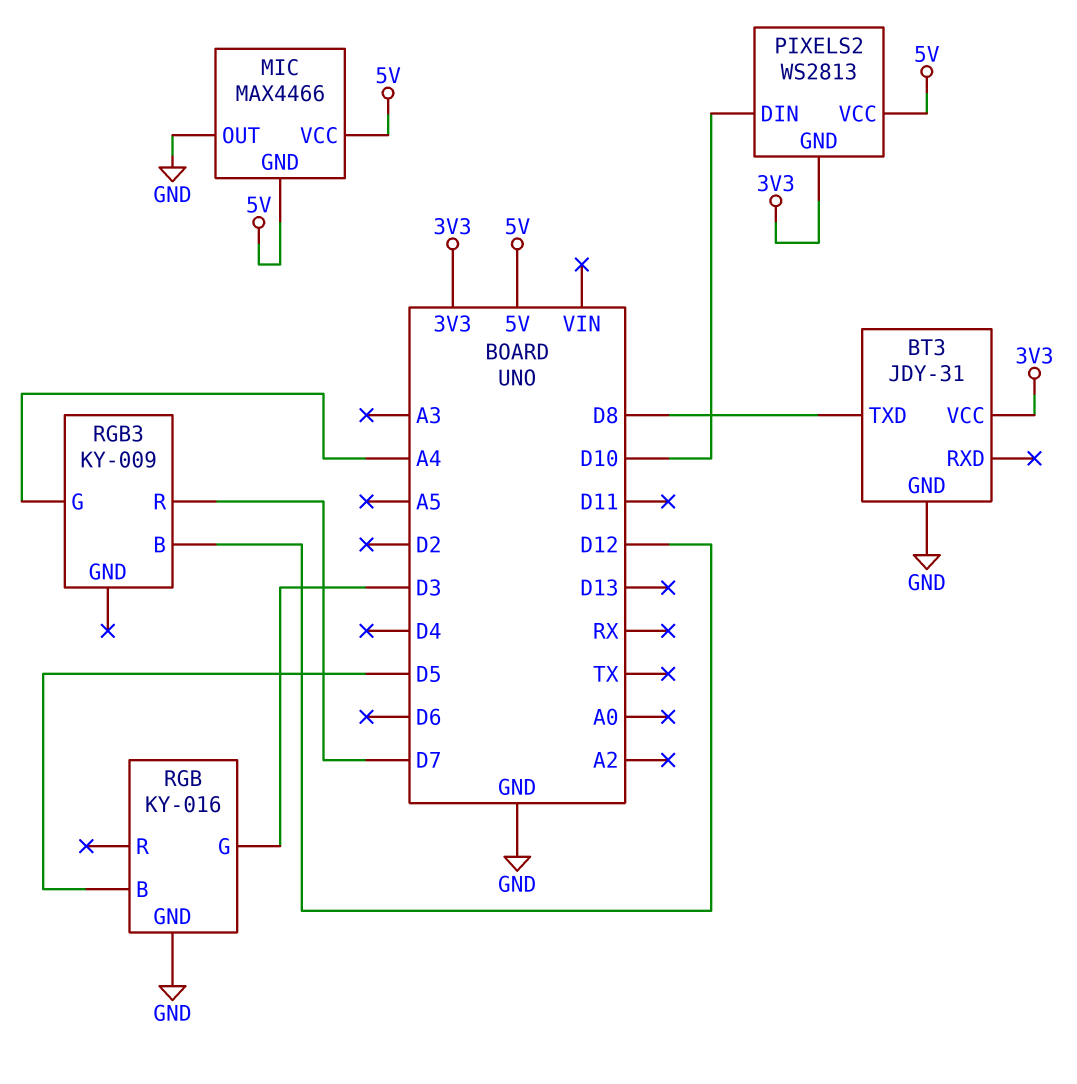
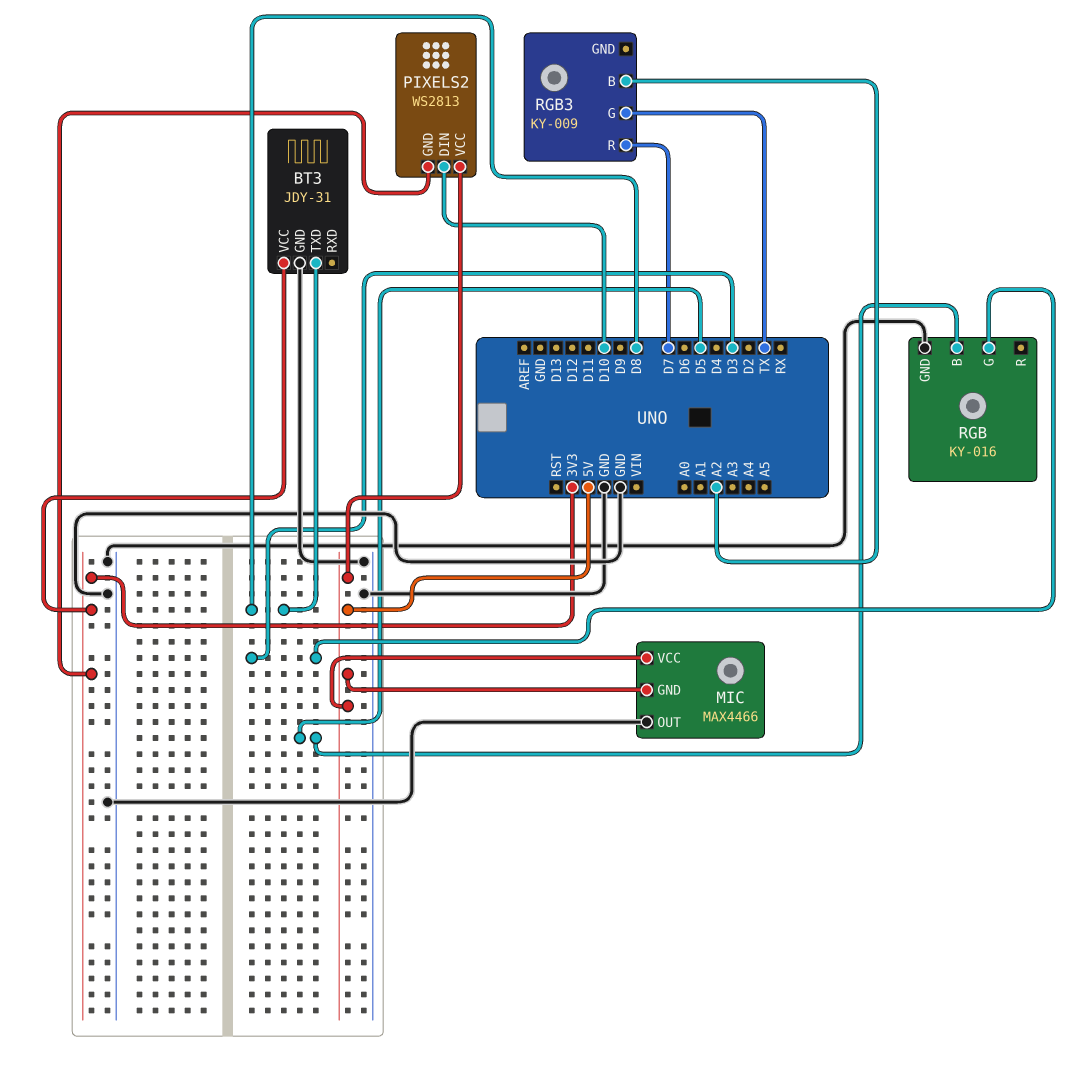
RGB3 pin B: D12 -> A2
RGB3 pin G: A4 -> TX

